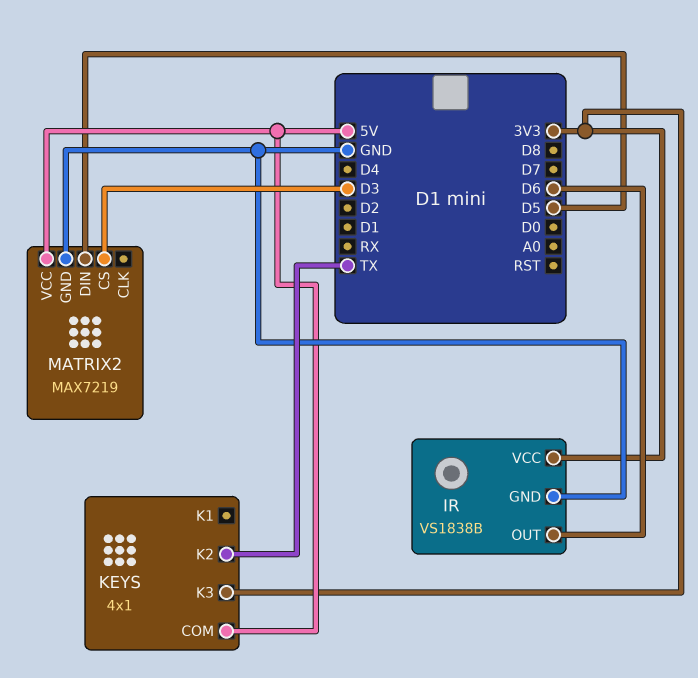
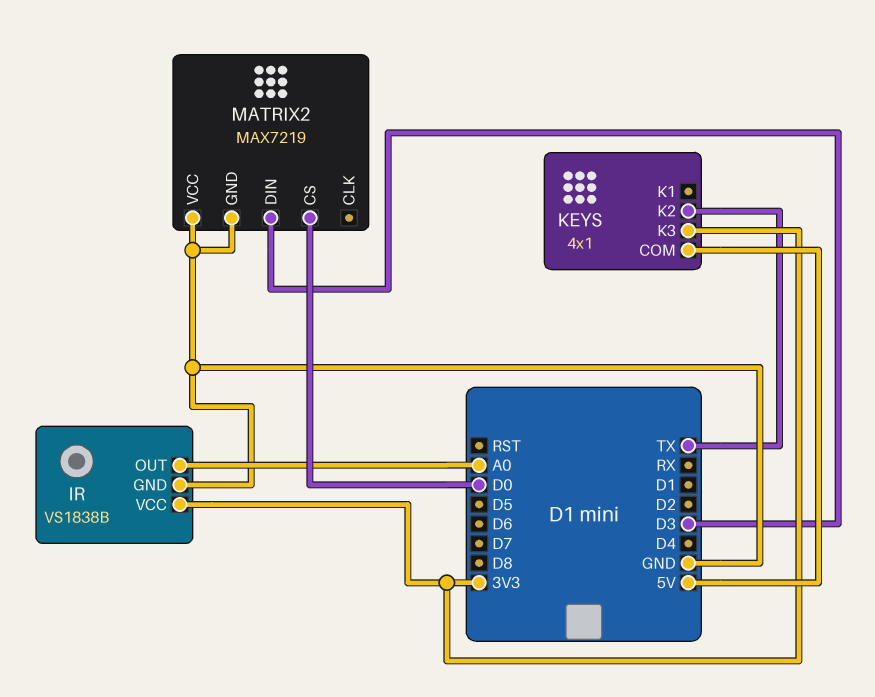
IR pin OUT: D6 -> A0
MATRIX2 pin CS: D3 -> D0
MATRIX2 pin DIN: D5 -> D3
MATRIX2 pin VCC: 5V -> GND

